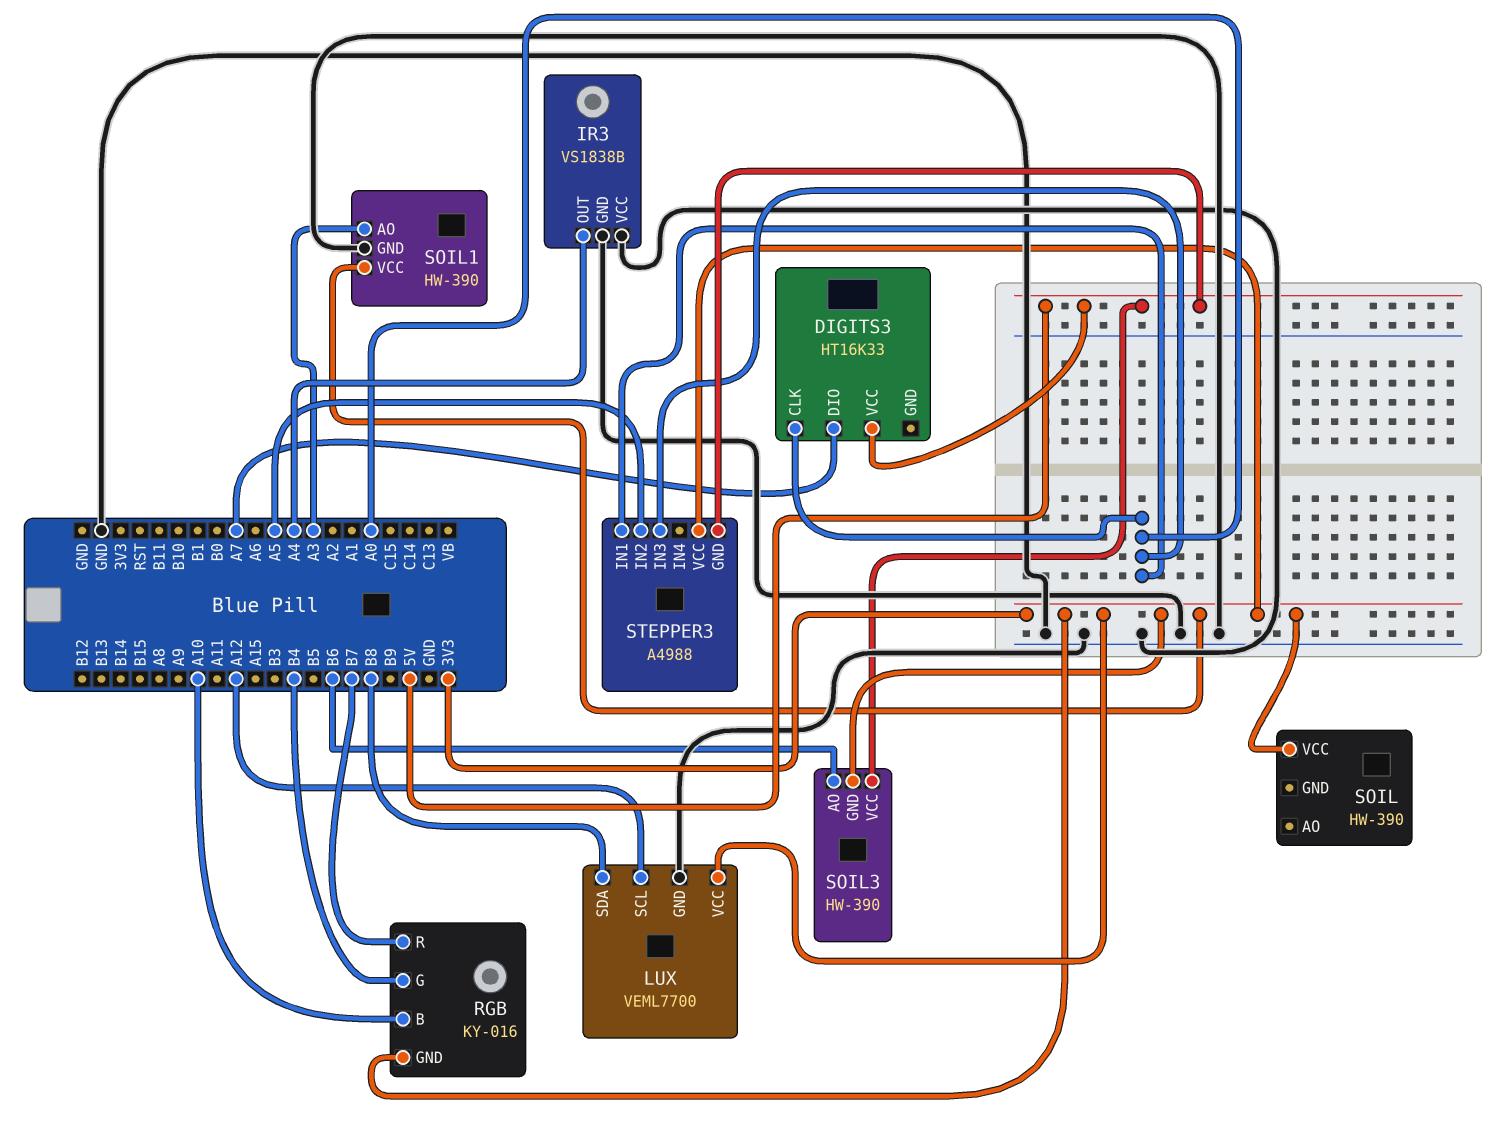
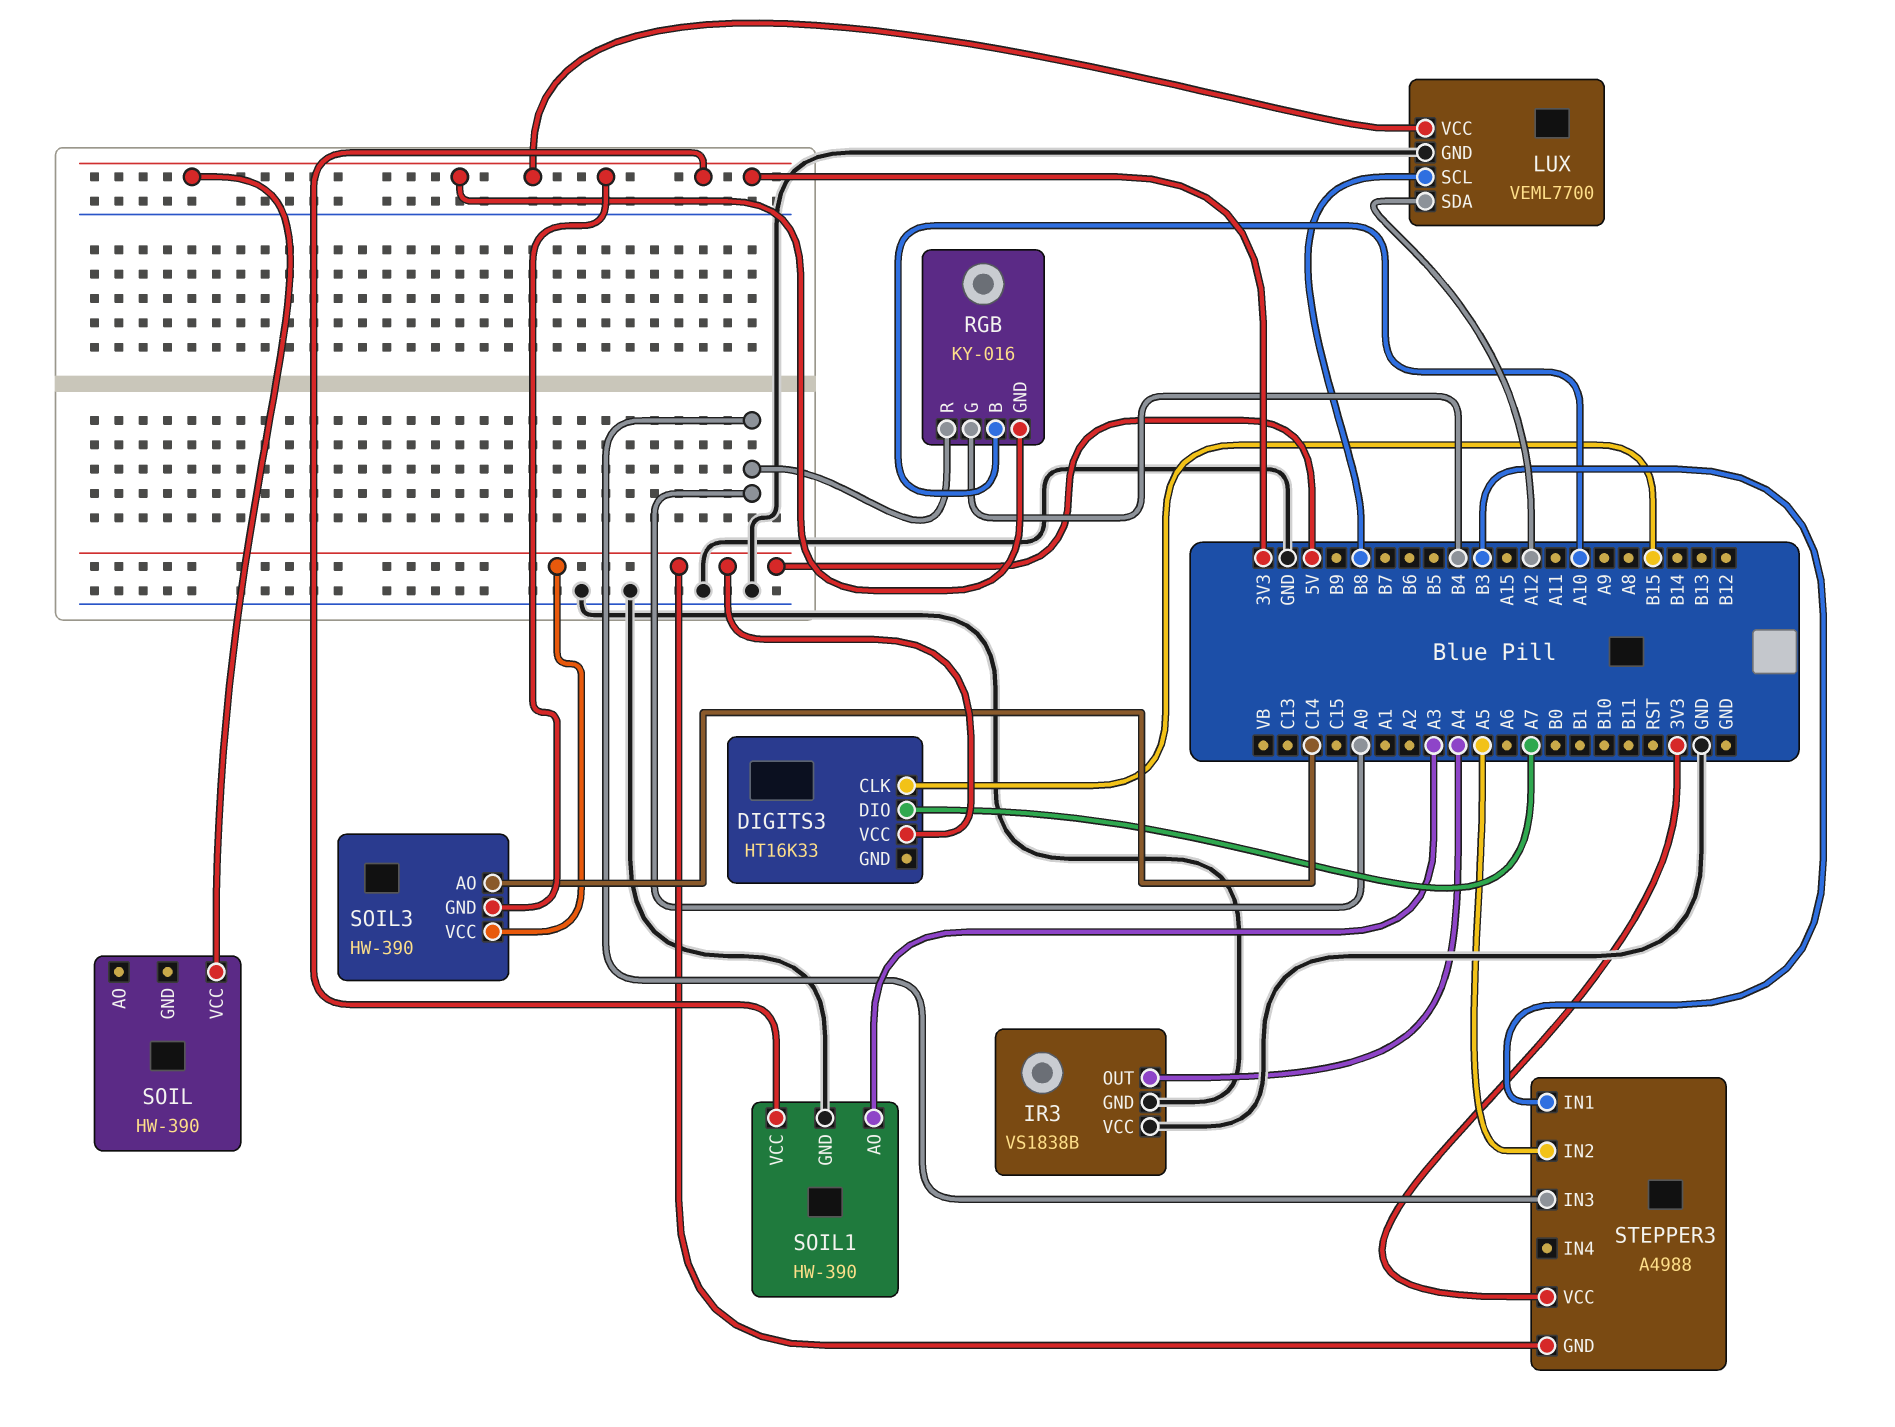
DIGITS3 pin CLK: A0 -> B15
LUX pin SCL: A12 -> B8
LUX pin SDA: B8 -> A12
RGB pin R: B7 -> A0
SOIL3 pin AO: B6 -> C14
STEPPER3 pin IN1: A0 -> B3

